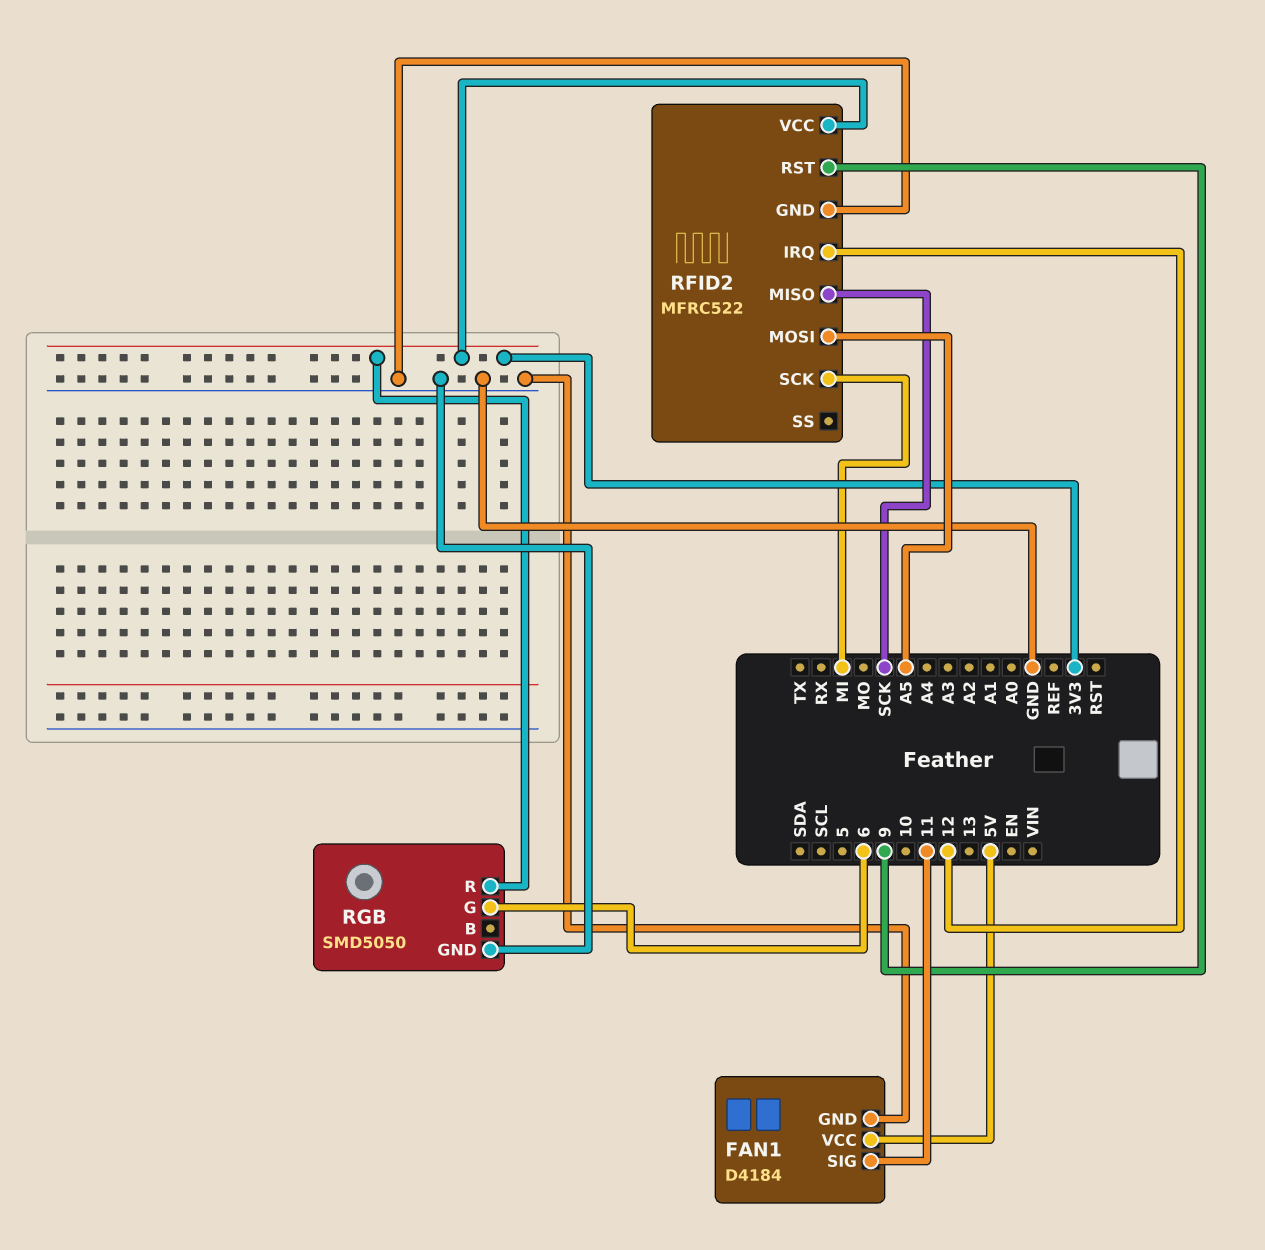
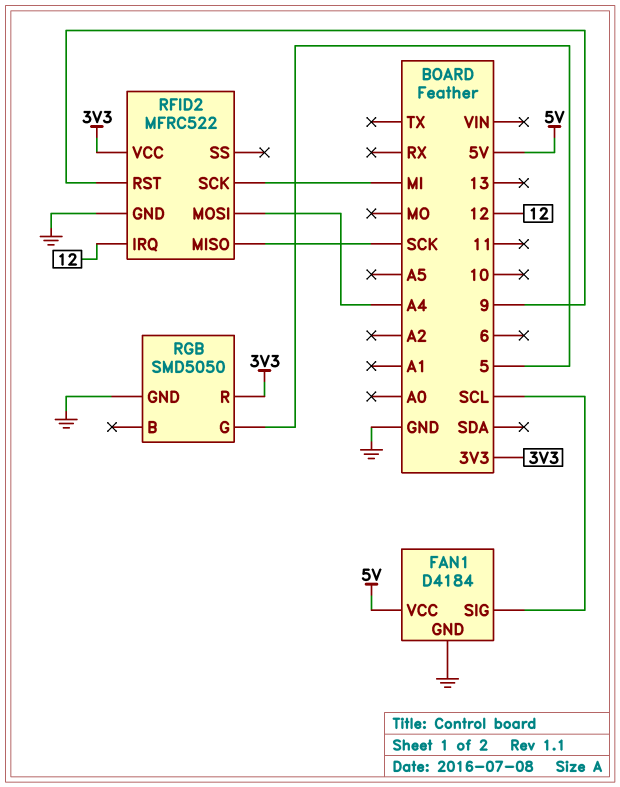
FAN1 pin SIG: 11 -> SCL
RFID2 pin MOSI: A5 -> A4
RGB pin G: 6 -> 5

